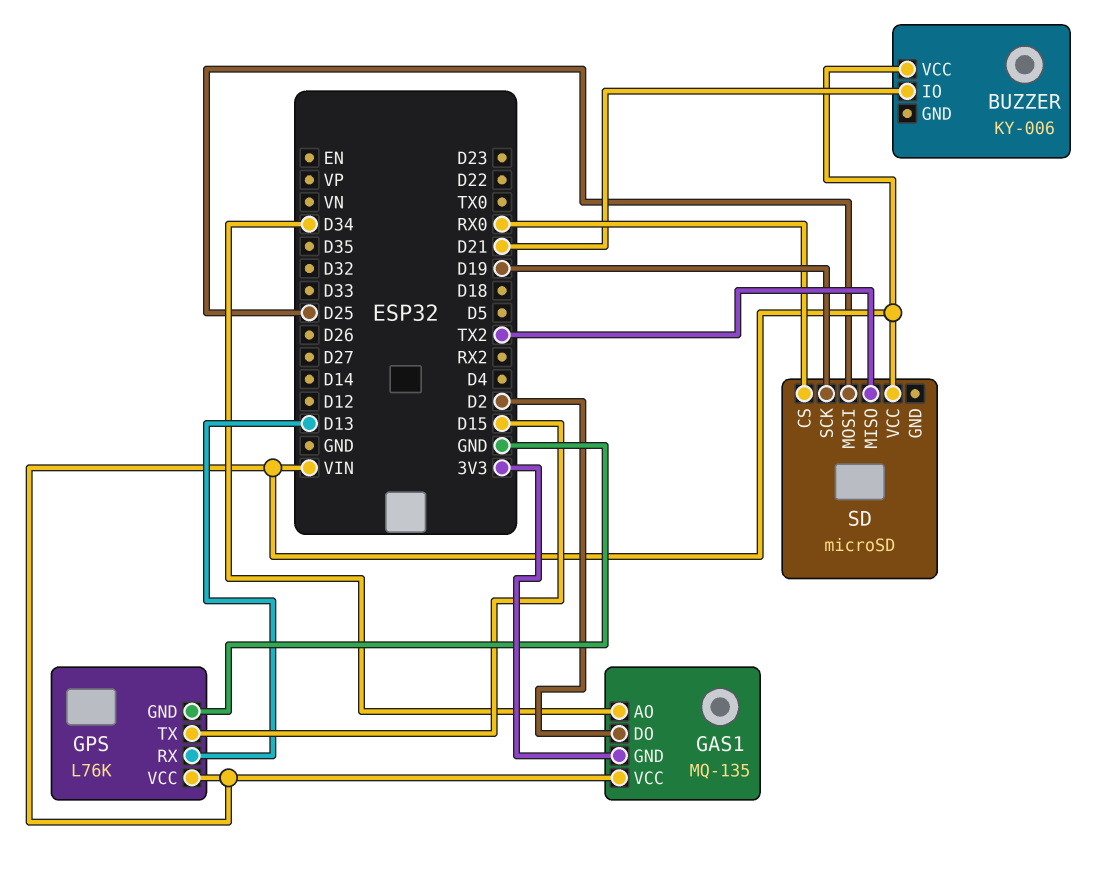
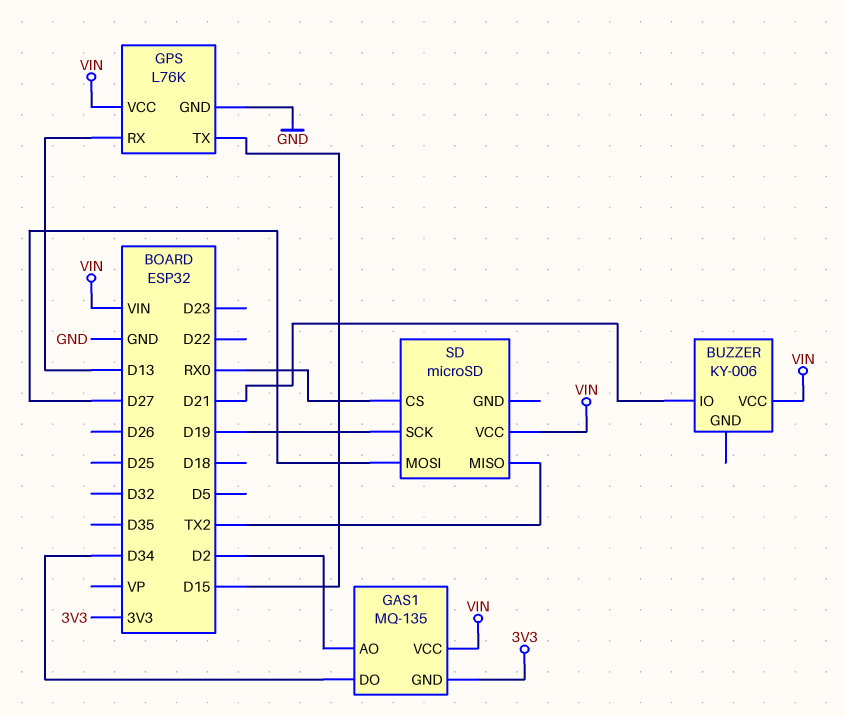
GAS1 pin AO: D34 -> D2
GAS1 pin DO: D2 -> D34
SD pin MOSI: D25 -> D27

